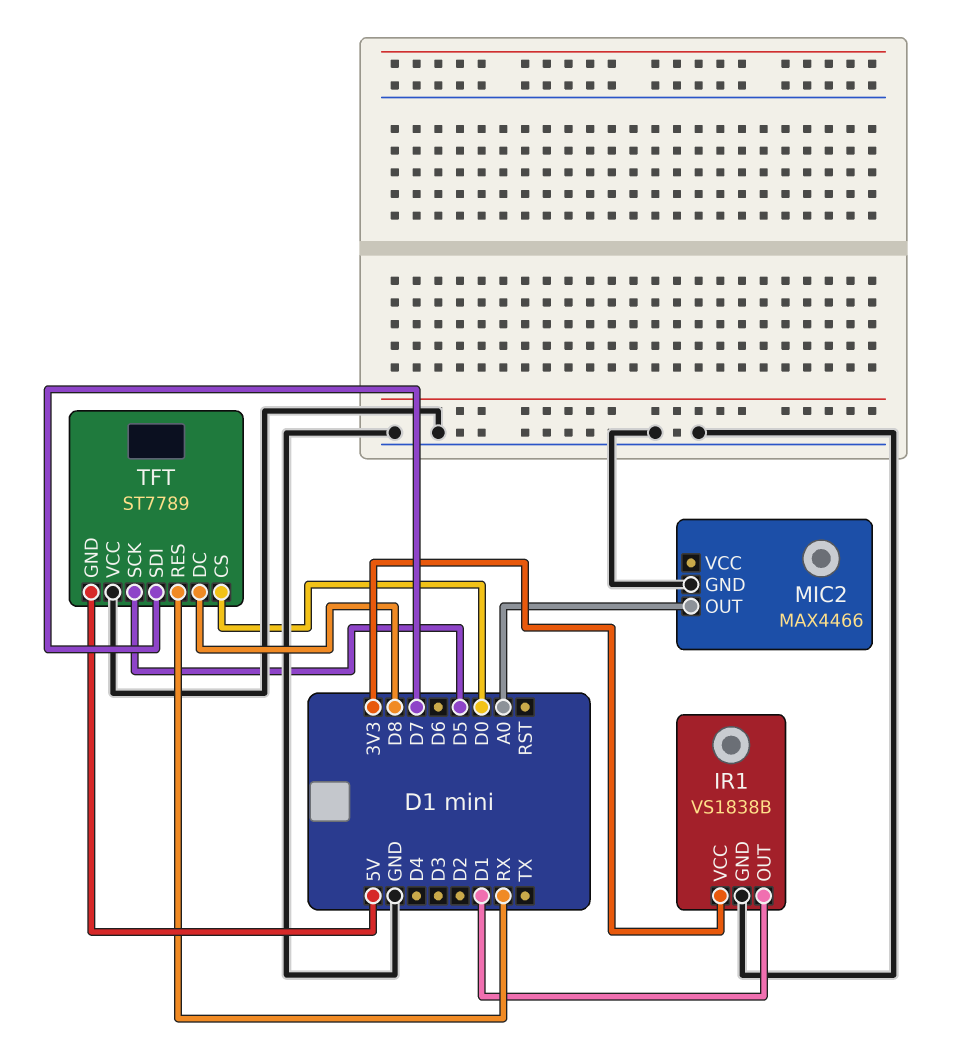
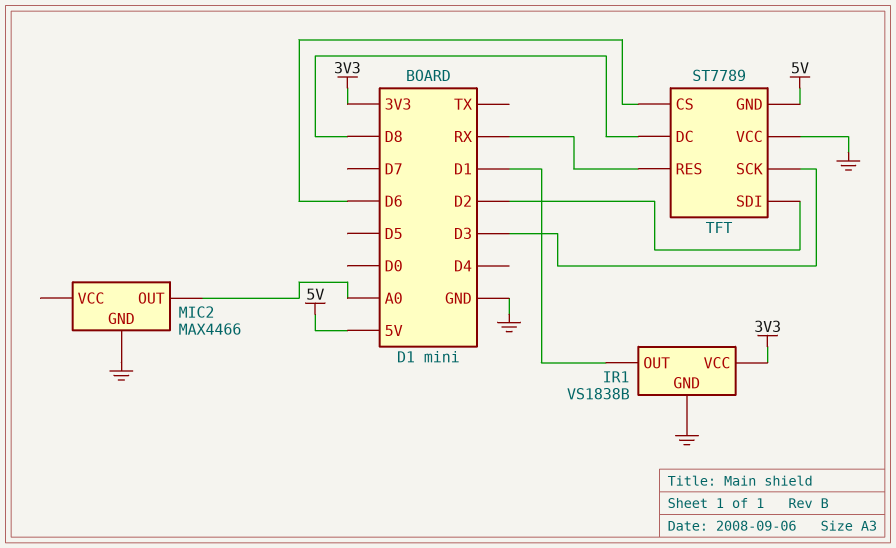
TFT pin CS: D0 -> D6
TFT pin SCK: D5 -> D3
TFT pin SDI: D7 -> D2

